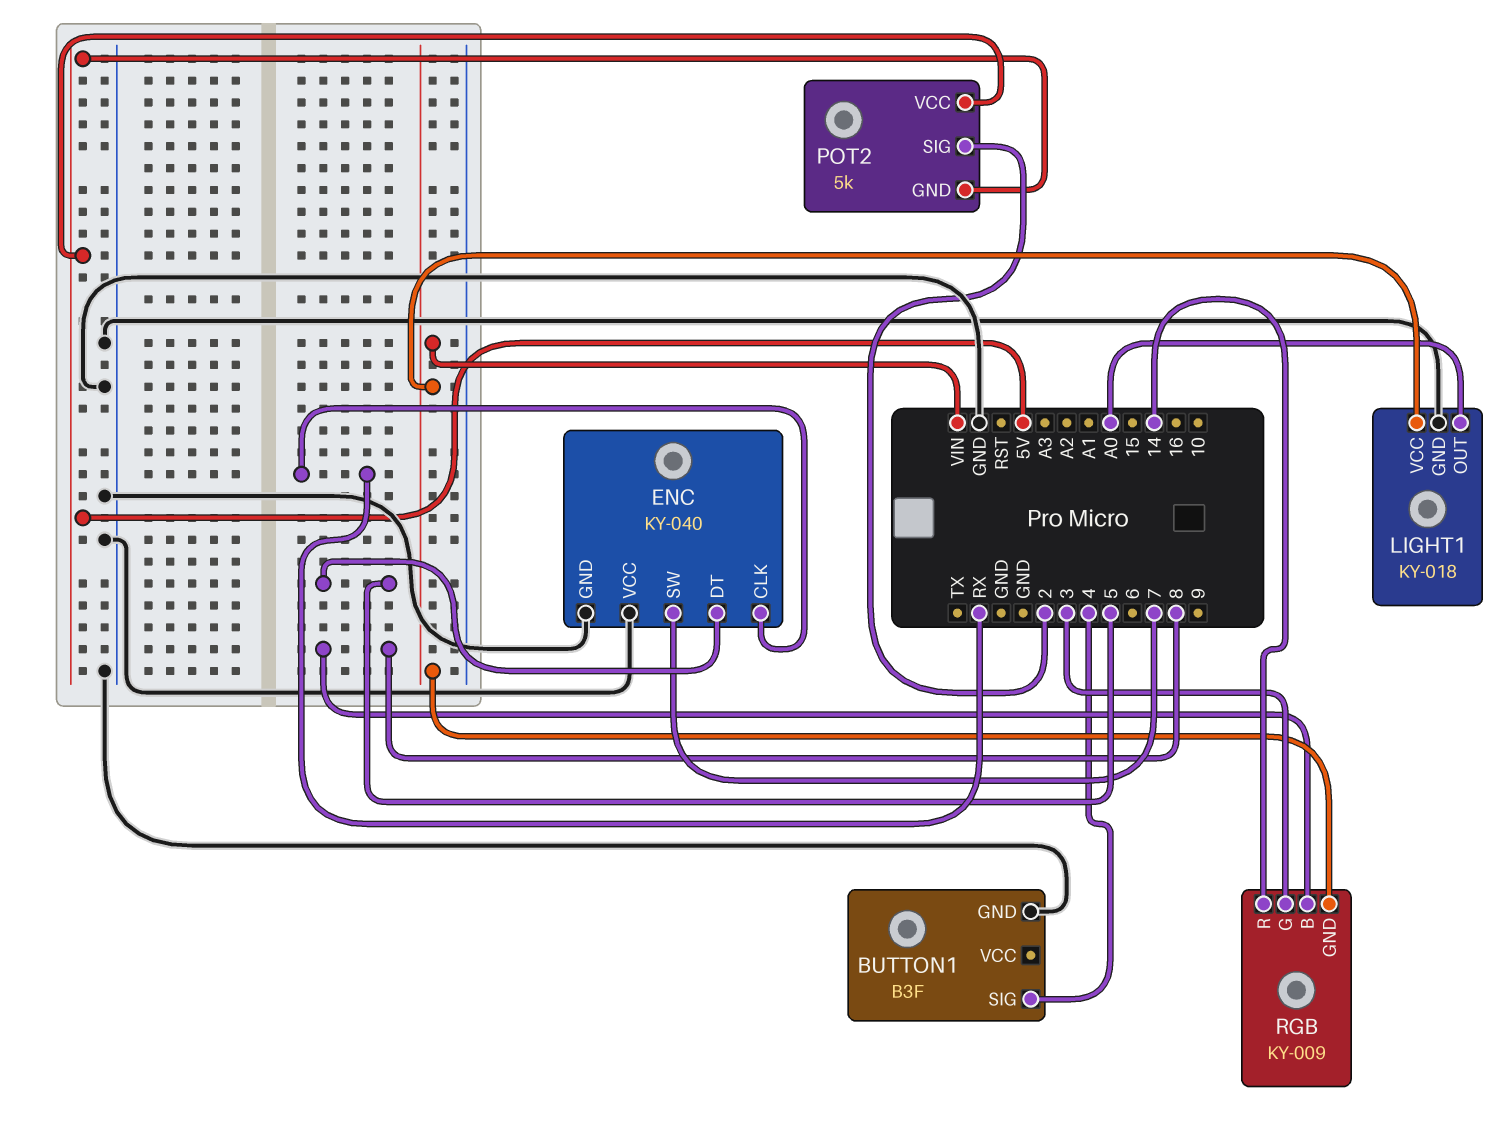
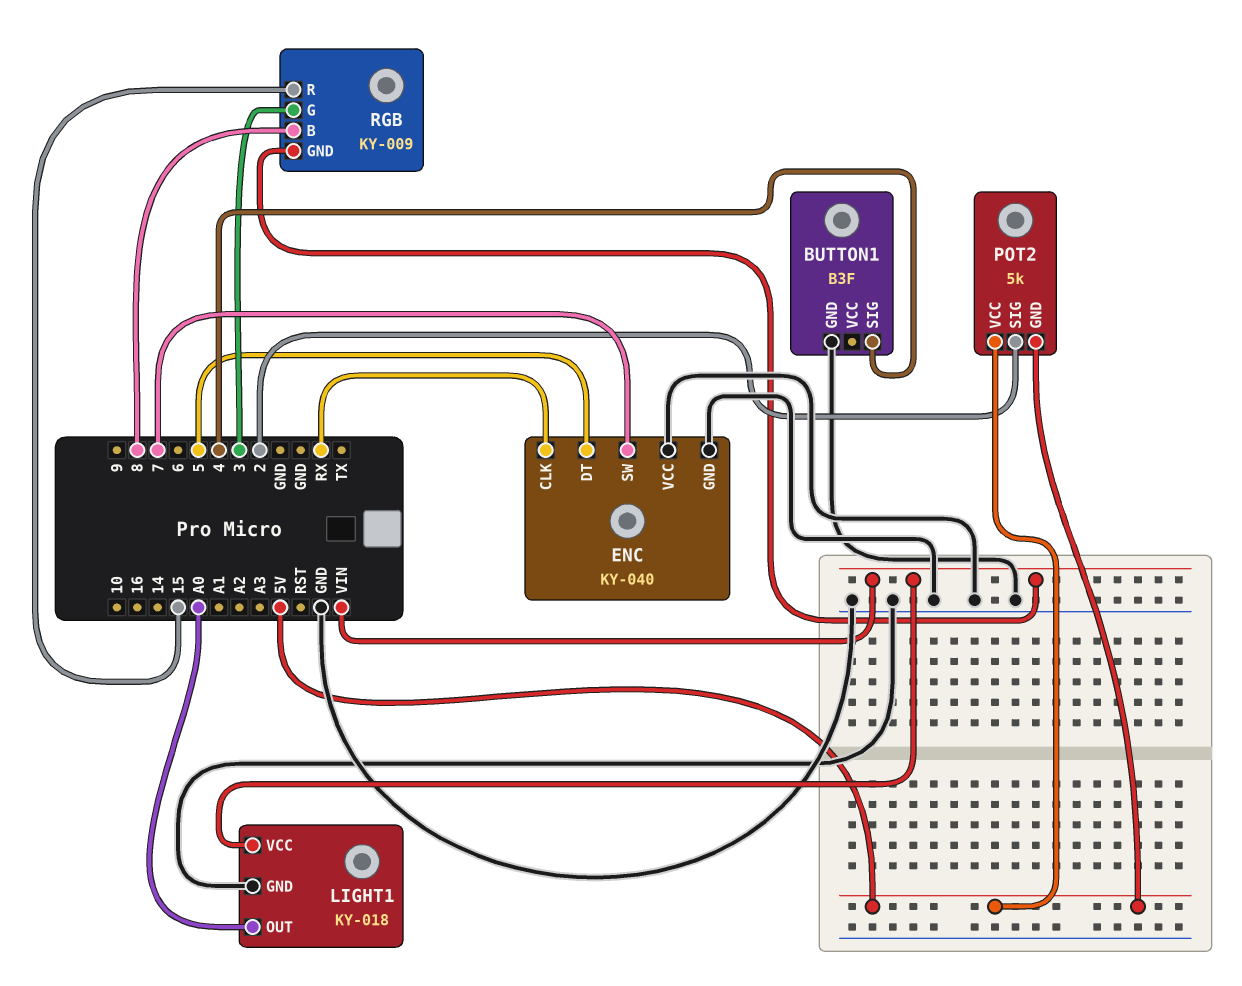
RGB pin R: 14 -> 15

